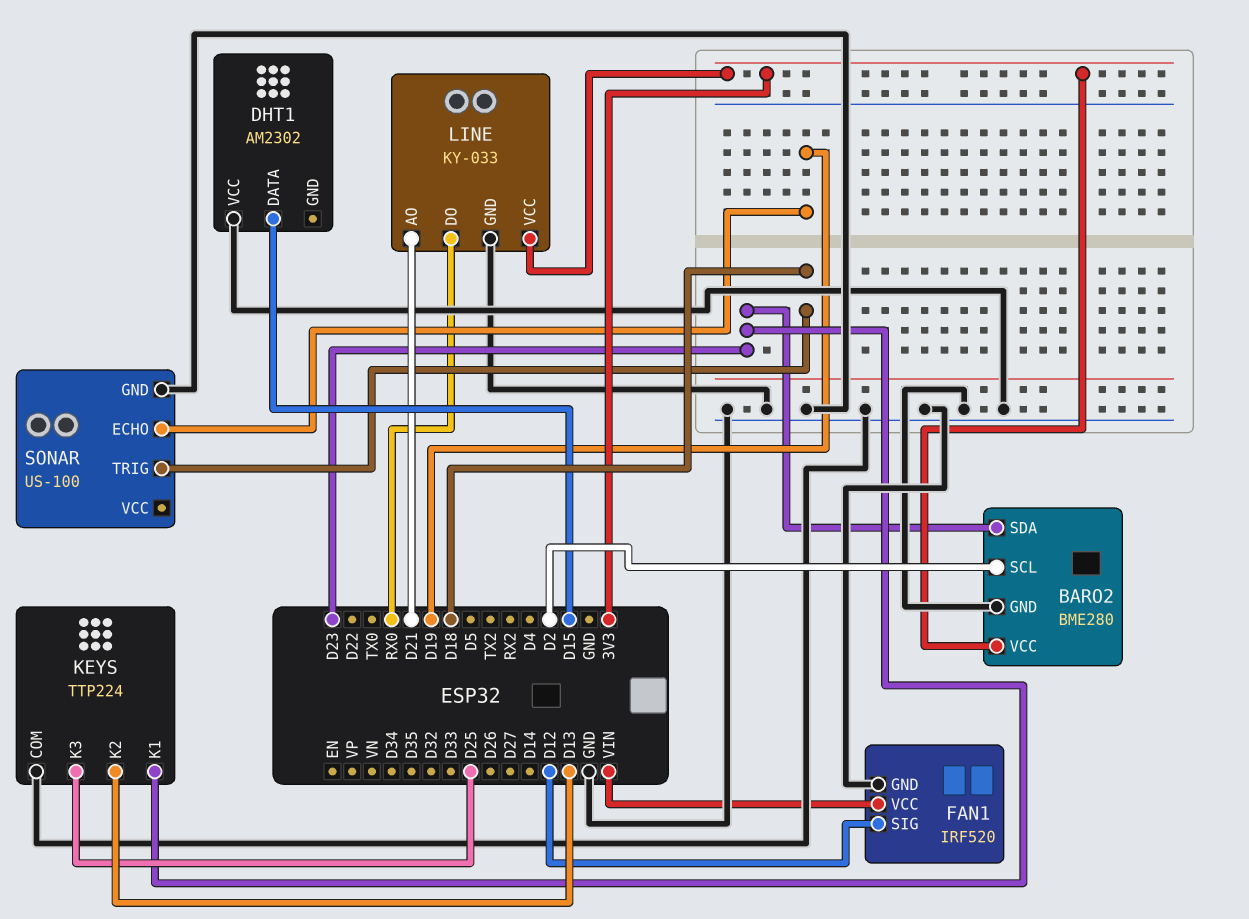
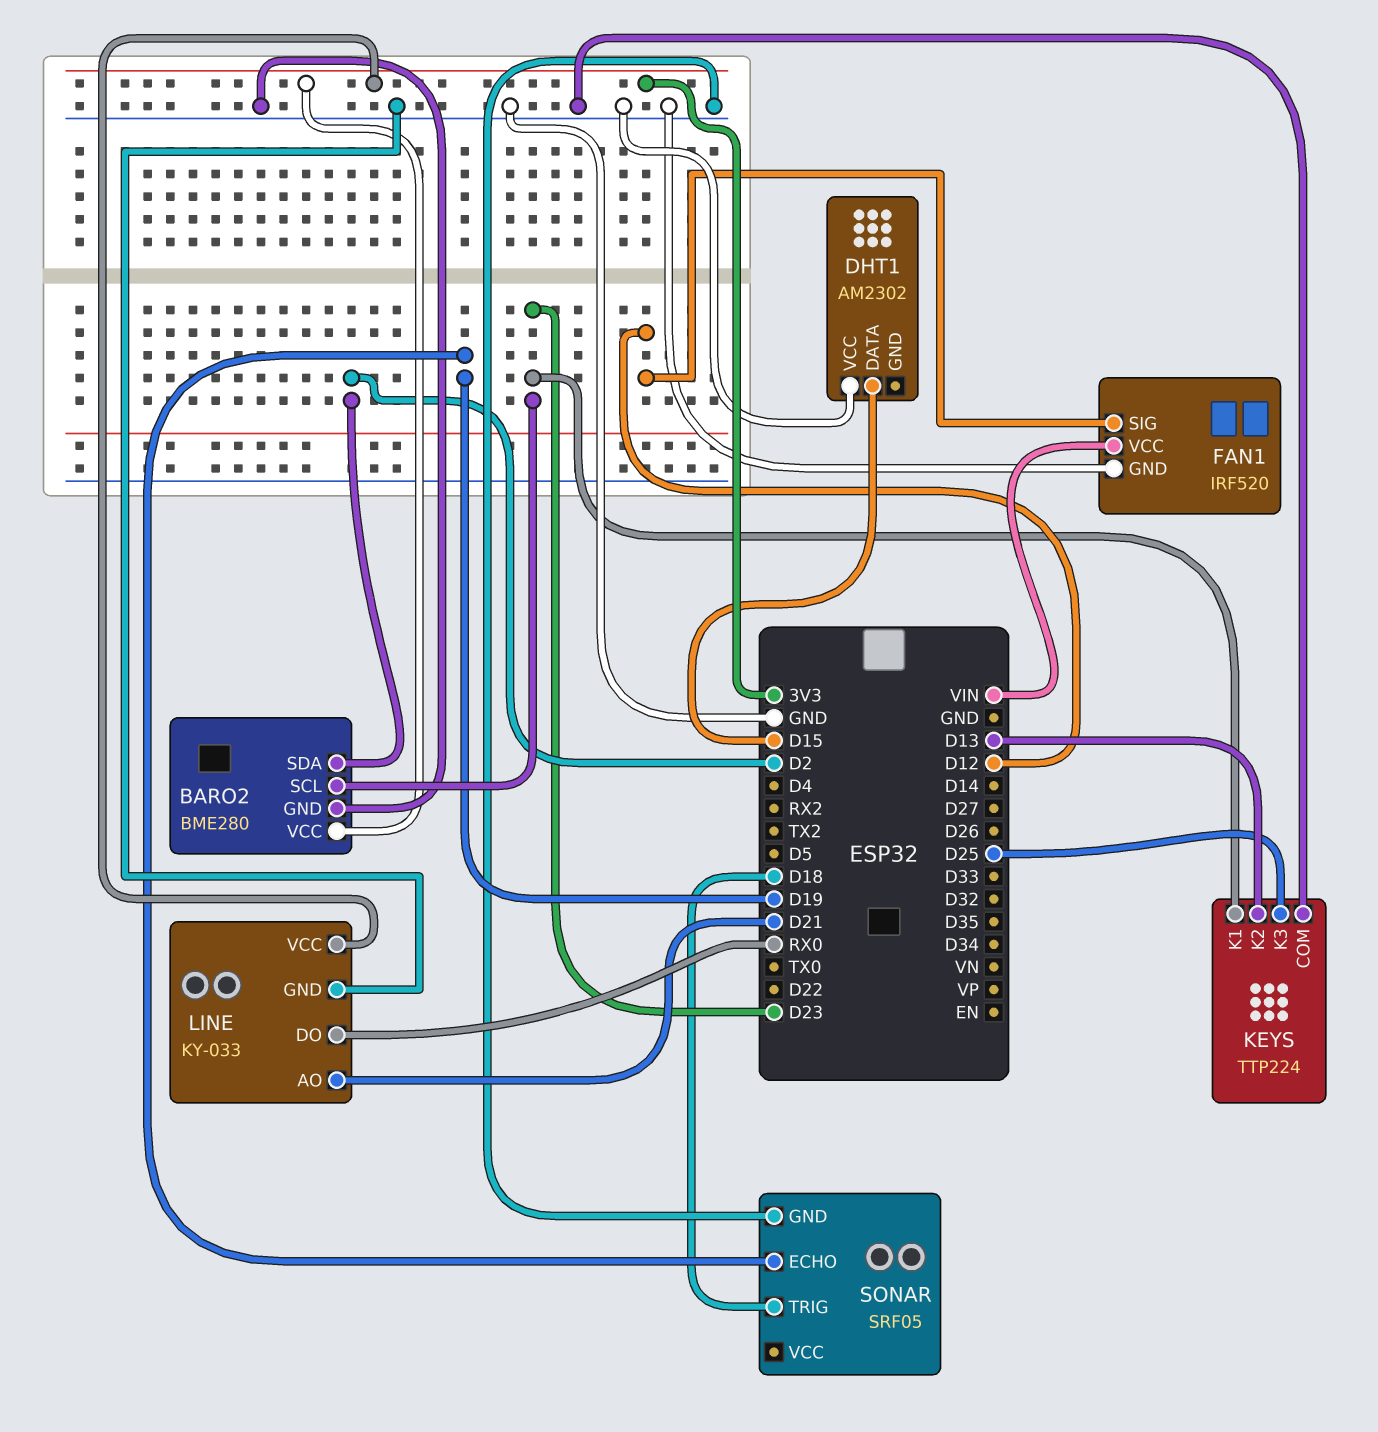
BARO2 pin SCL: D2 -> D23
BARO2 pin SDA: D23 -> D2
SONAR: US-100 -> SRF05

